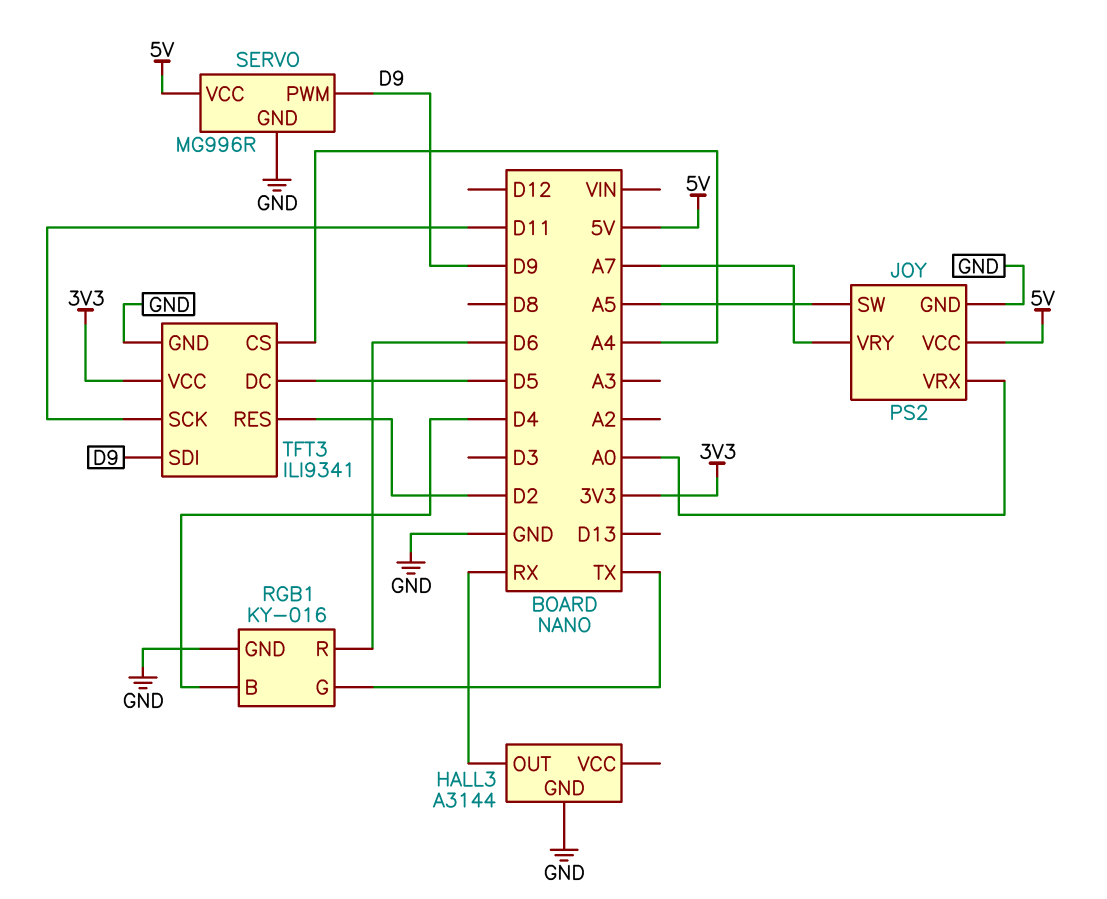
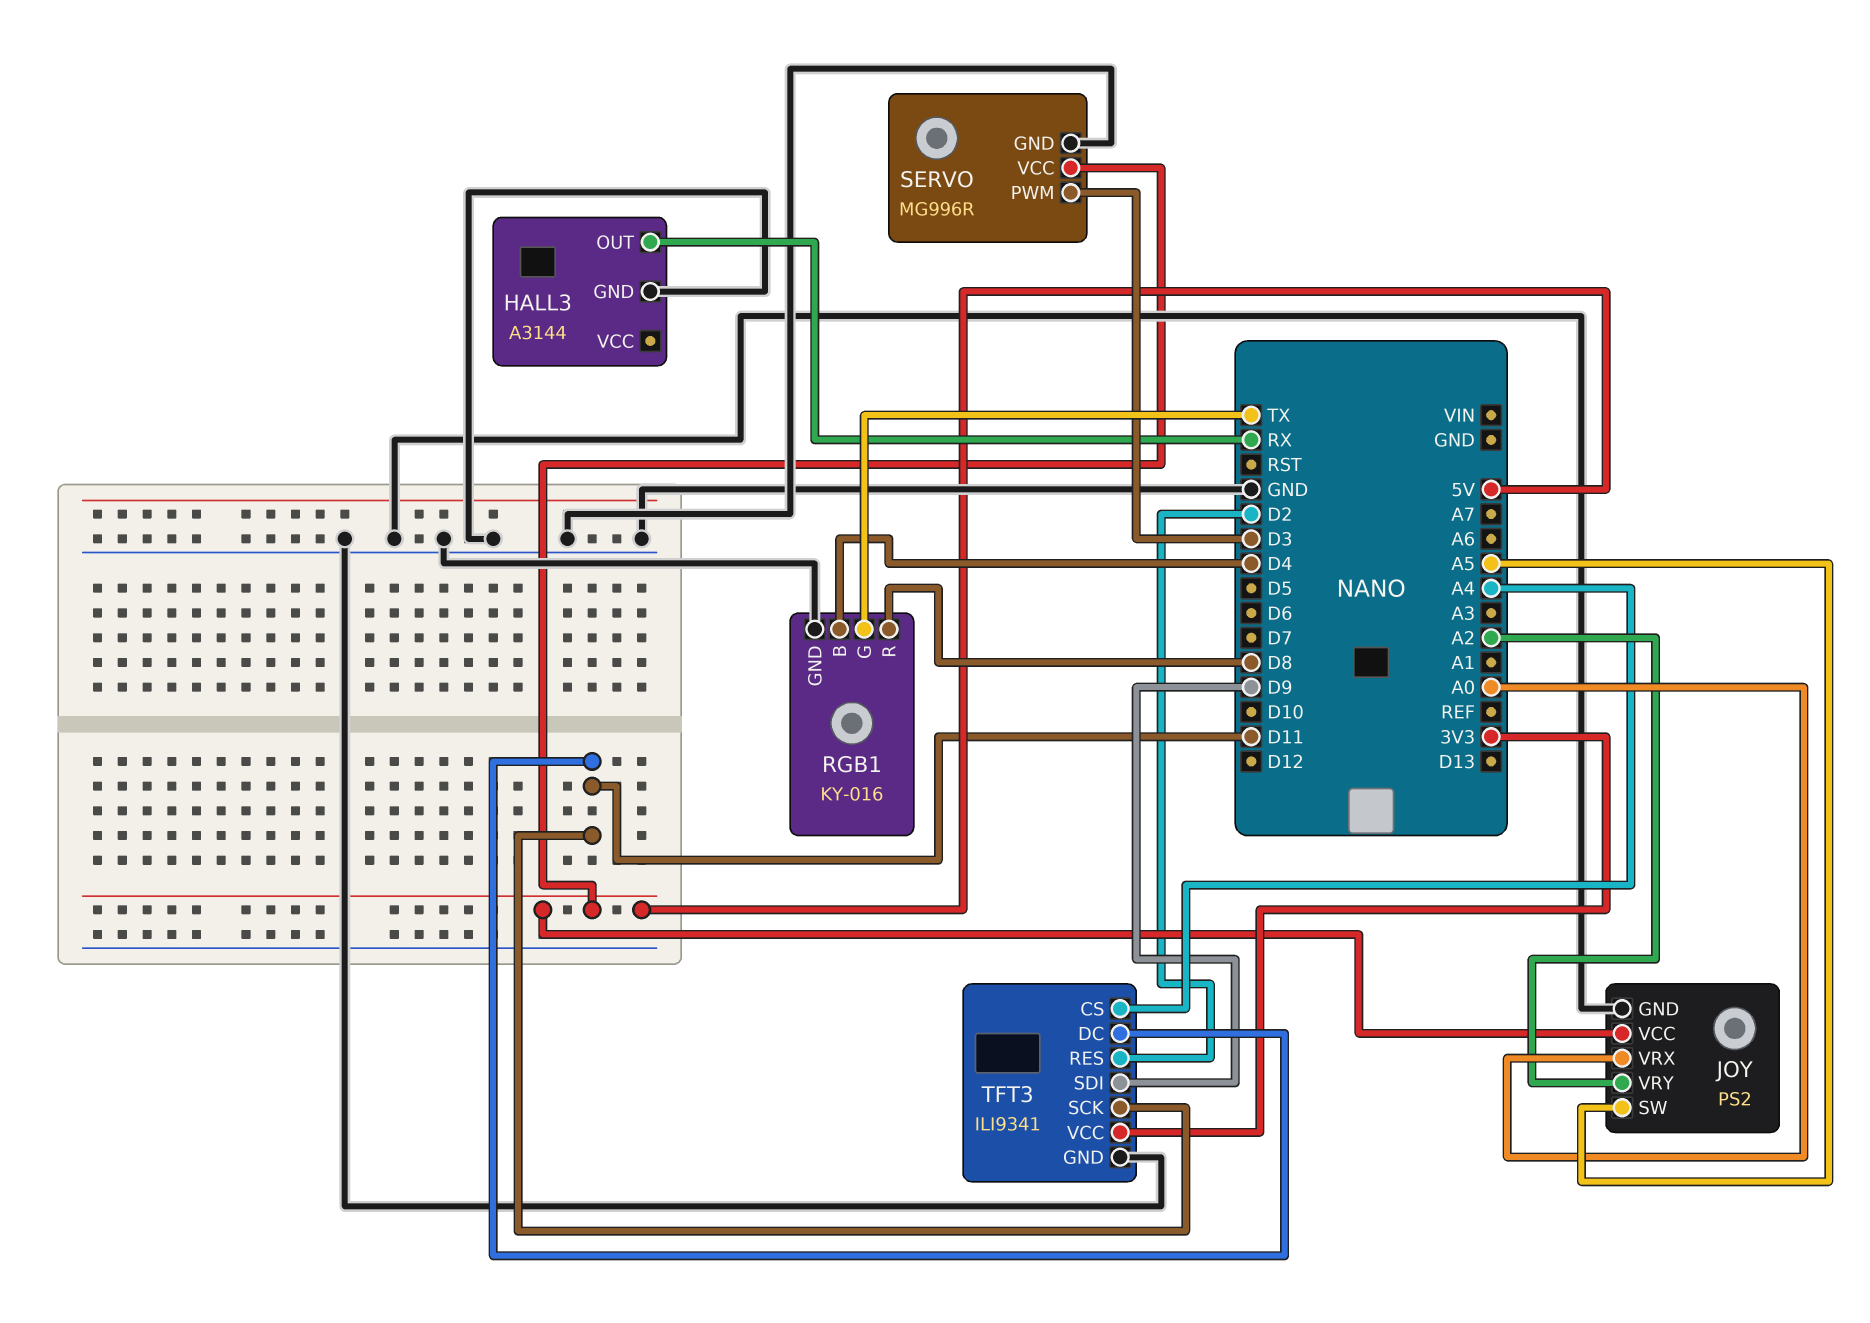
JOY pin VRY: A7 -> A2
RGB1 pin R: D6 -> D8
SERVO pin PWM: D9 -> D3
TFT3 pin DC: D5 -> D11

